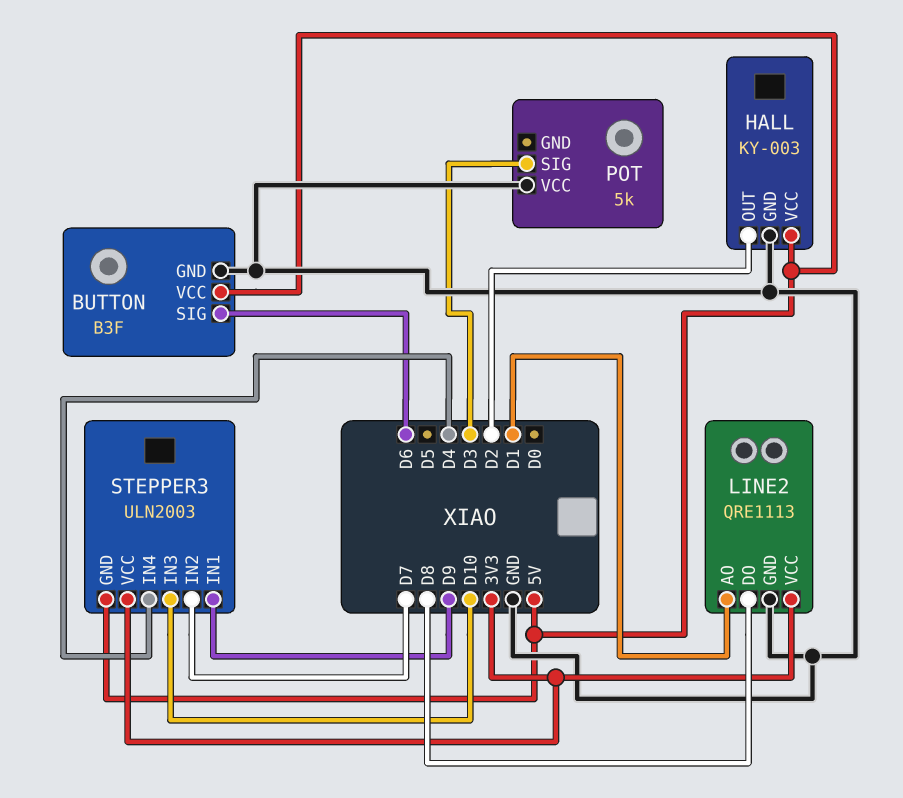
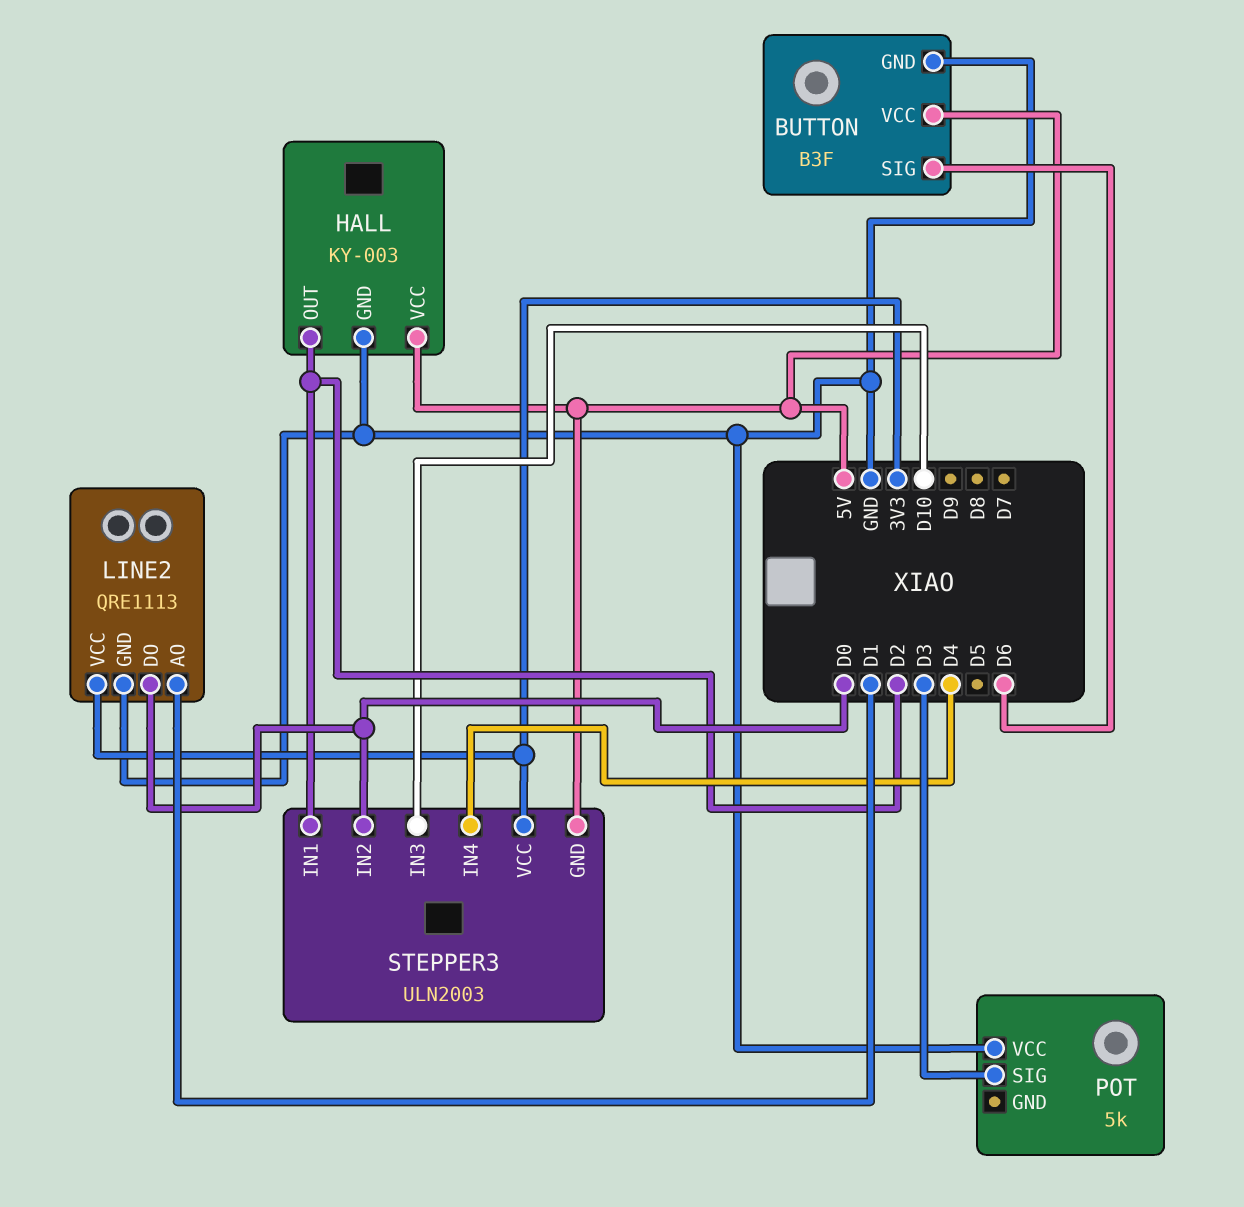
LINE2 pin DO: D8 -> D0
STEPPER3 pin IN1: D9 -> D2
STEPPER3 pin IN2: D7 -> D0

